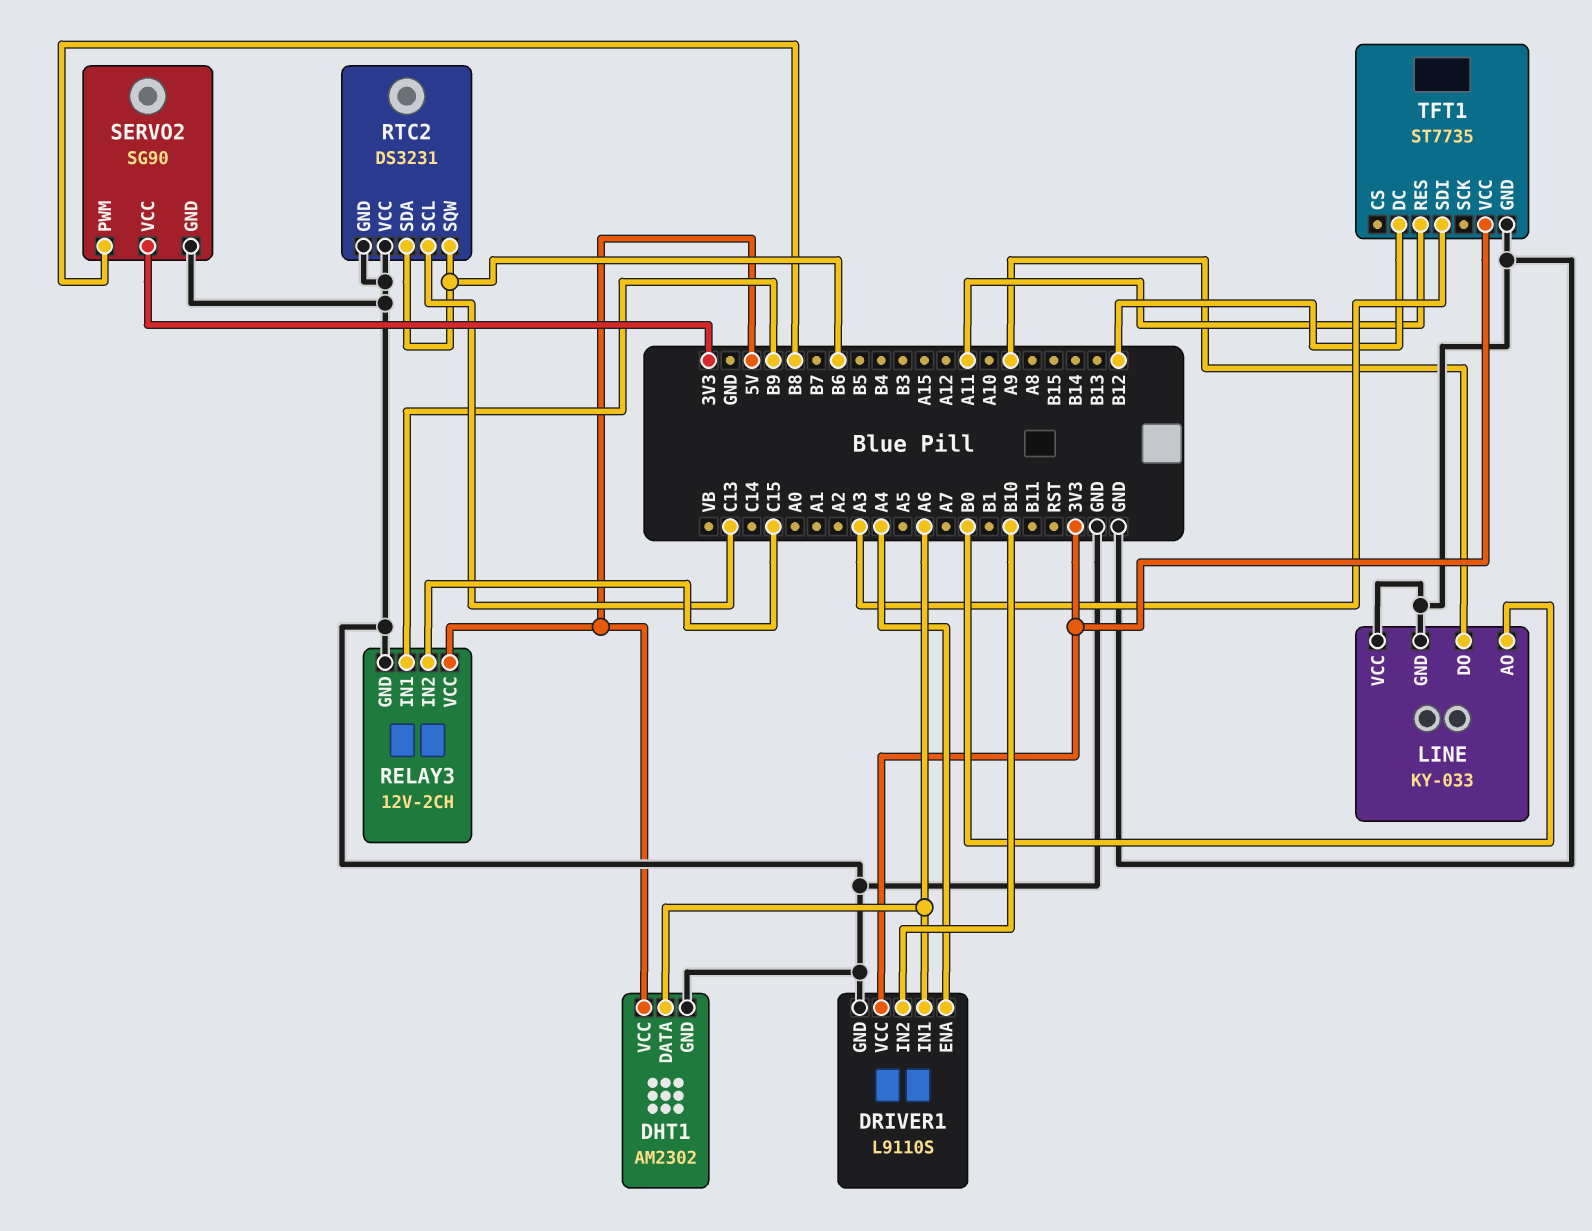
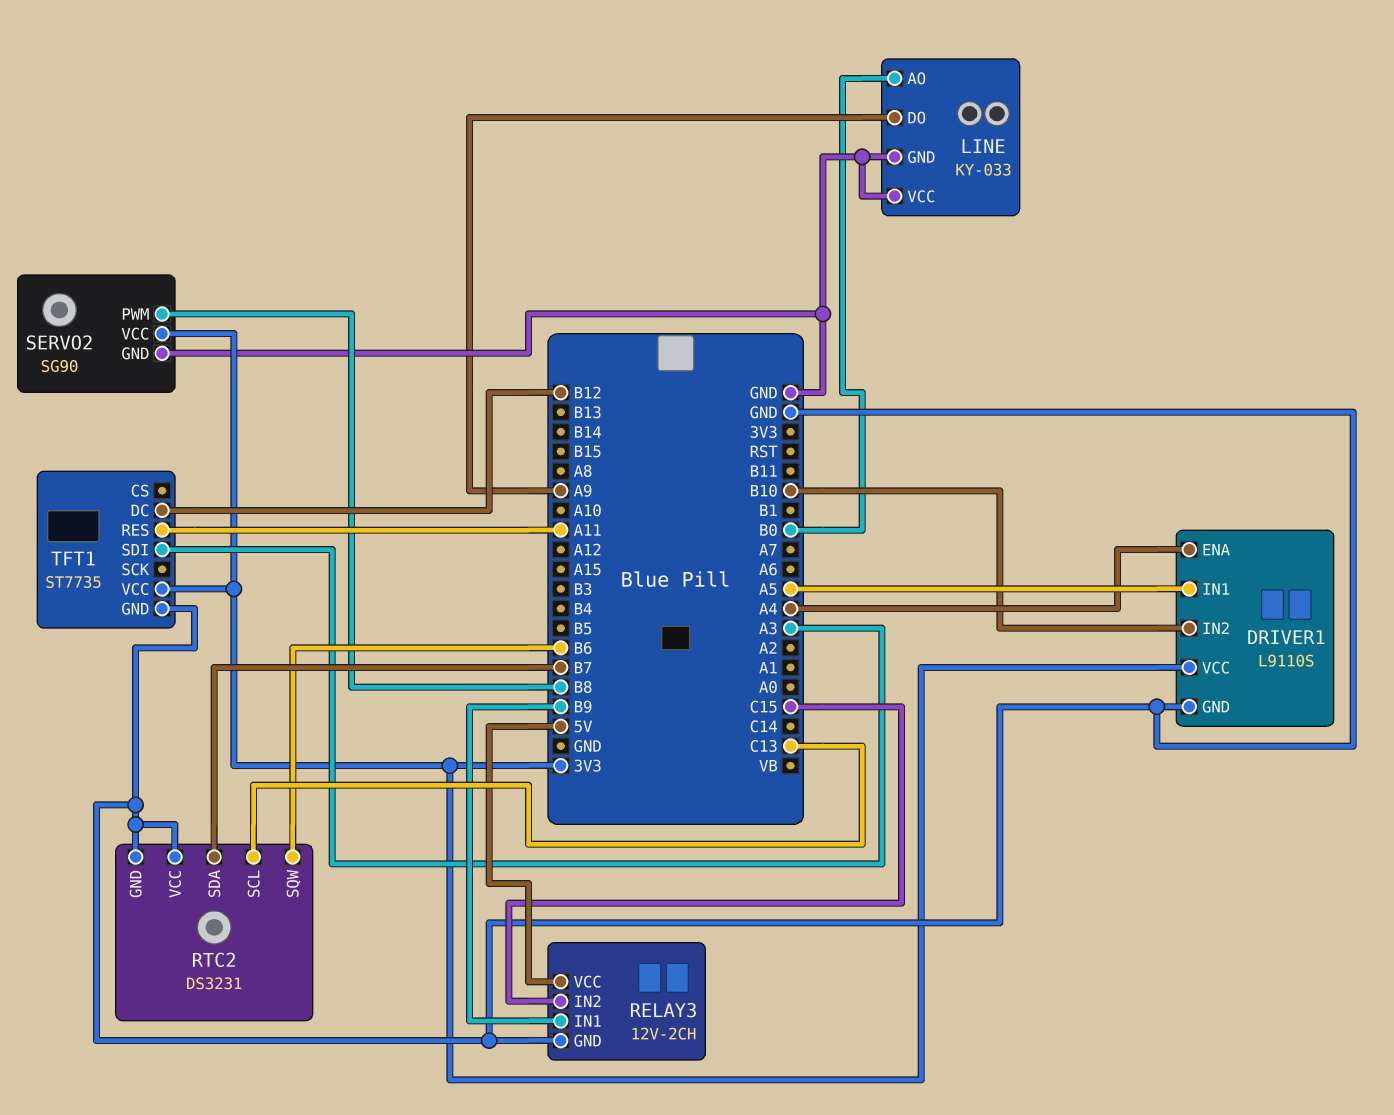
DHT1: AM2302 -> none
DHT1 pin DATA: A6 -> none
DHT1 pin GND: GND -> none
DHT1 pin VCC: 5V -> none
DRIVER1 pin IN1: A6 -> A5
RTC2 pin SDA: B6 -> B7

